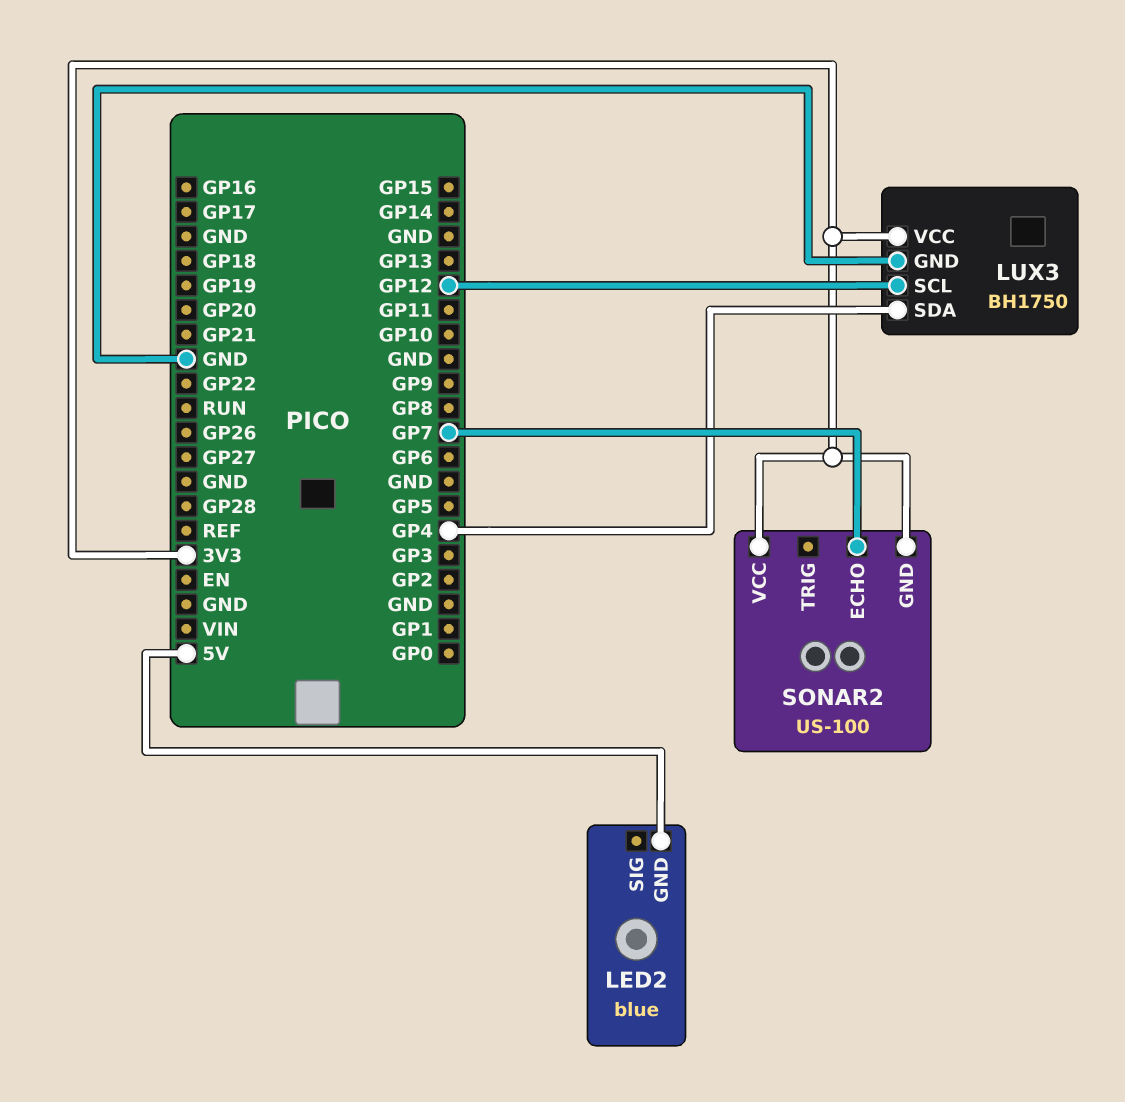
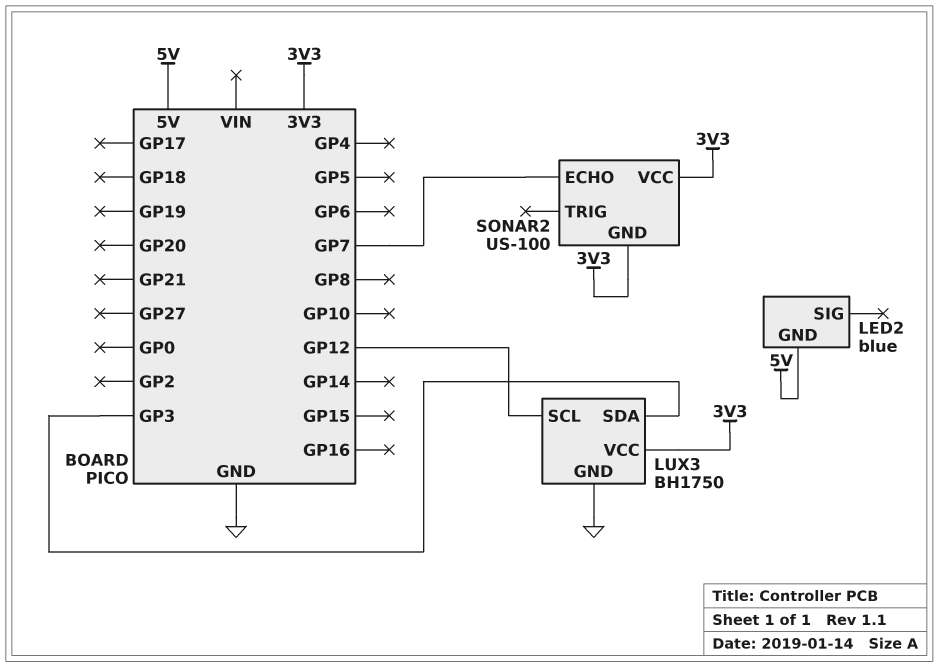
LUX3 pin SDA: GP4 -> GP3

